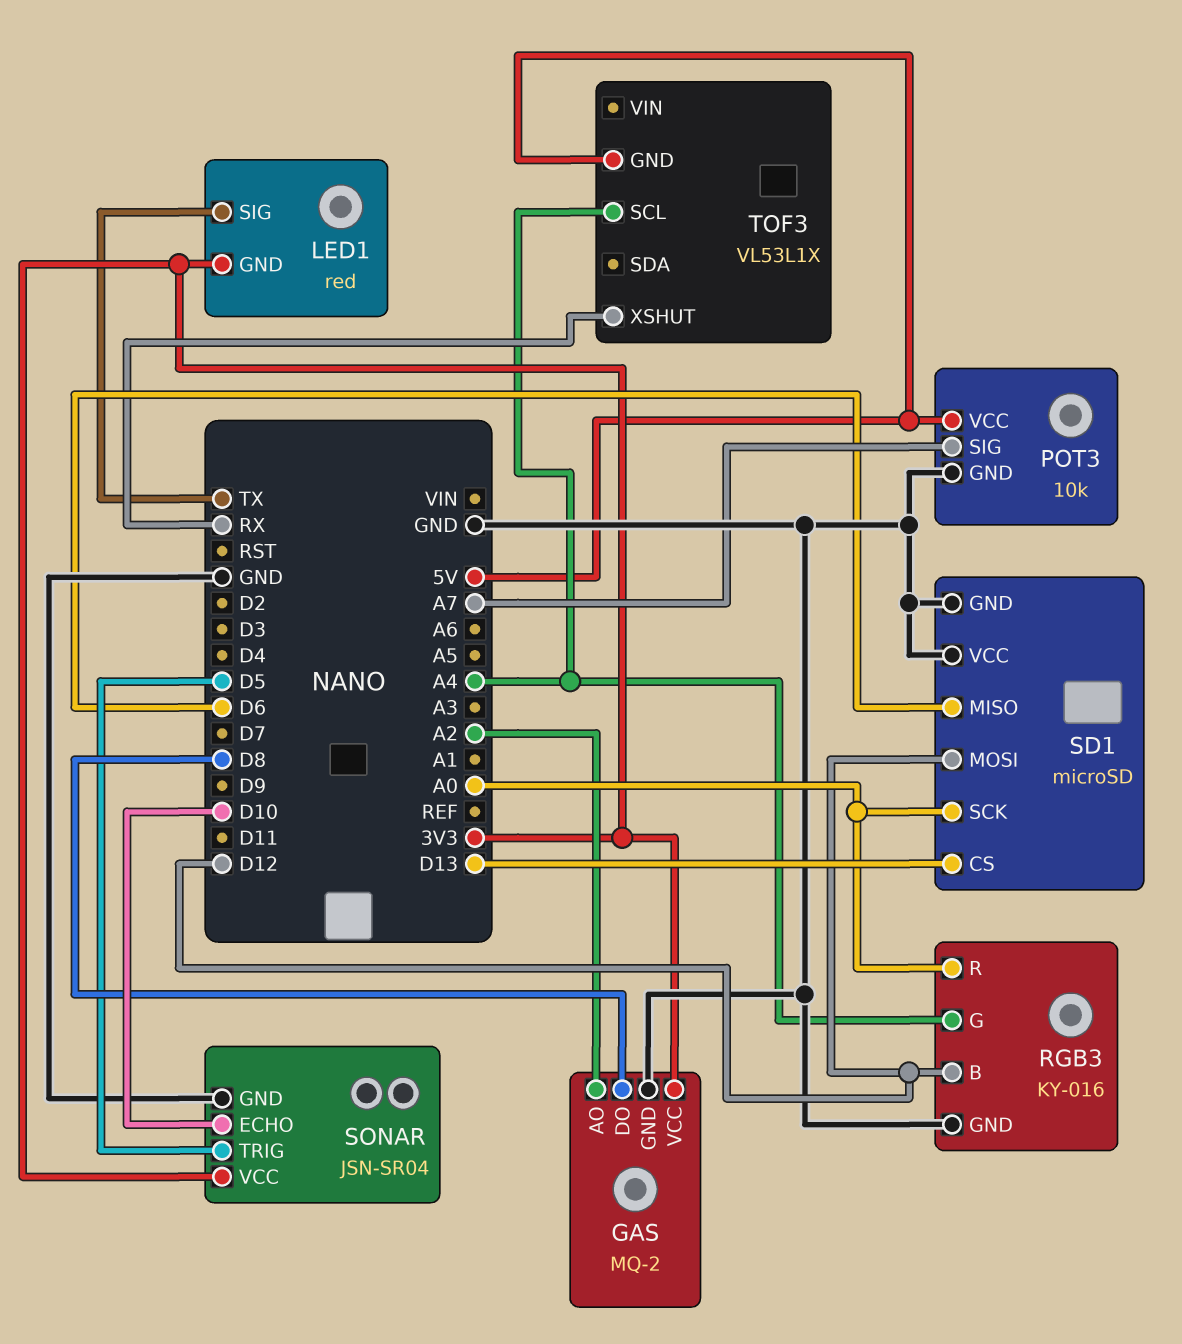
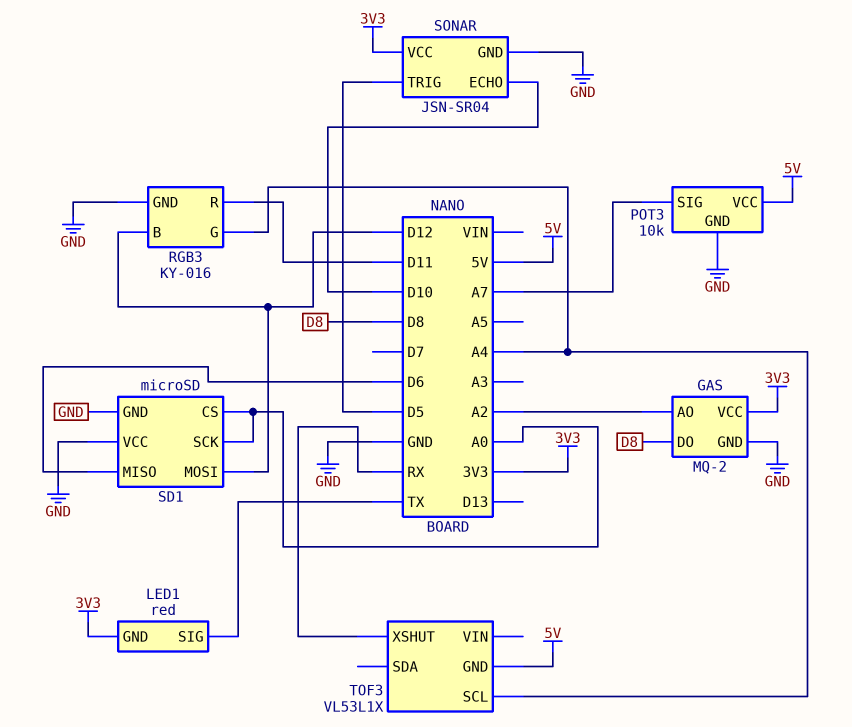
RGB3 pin R: A0 -> D11
SD1 pin CS: D13 -> A0

